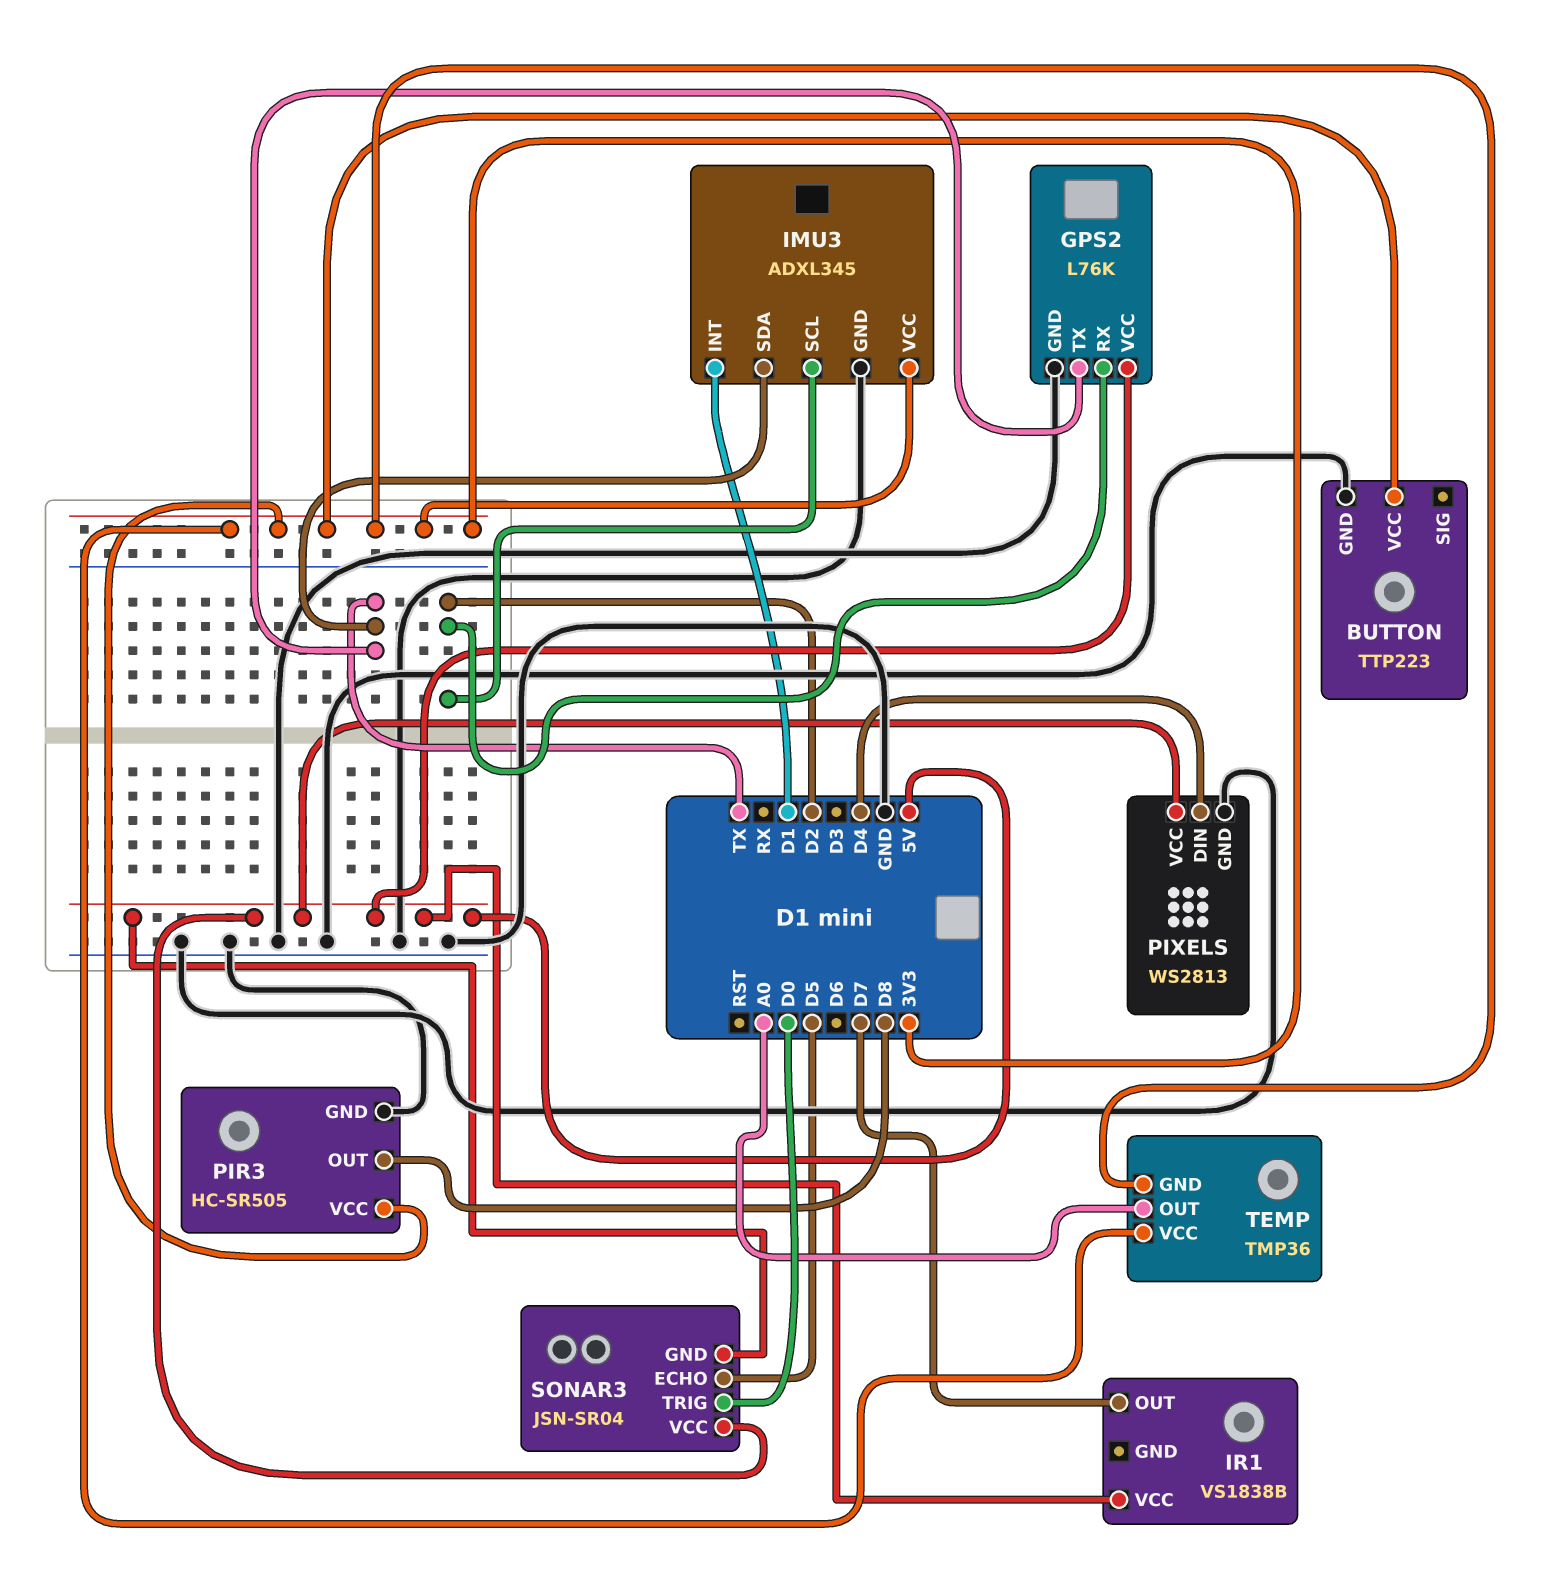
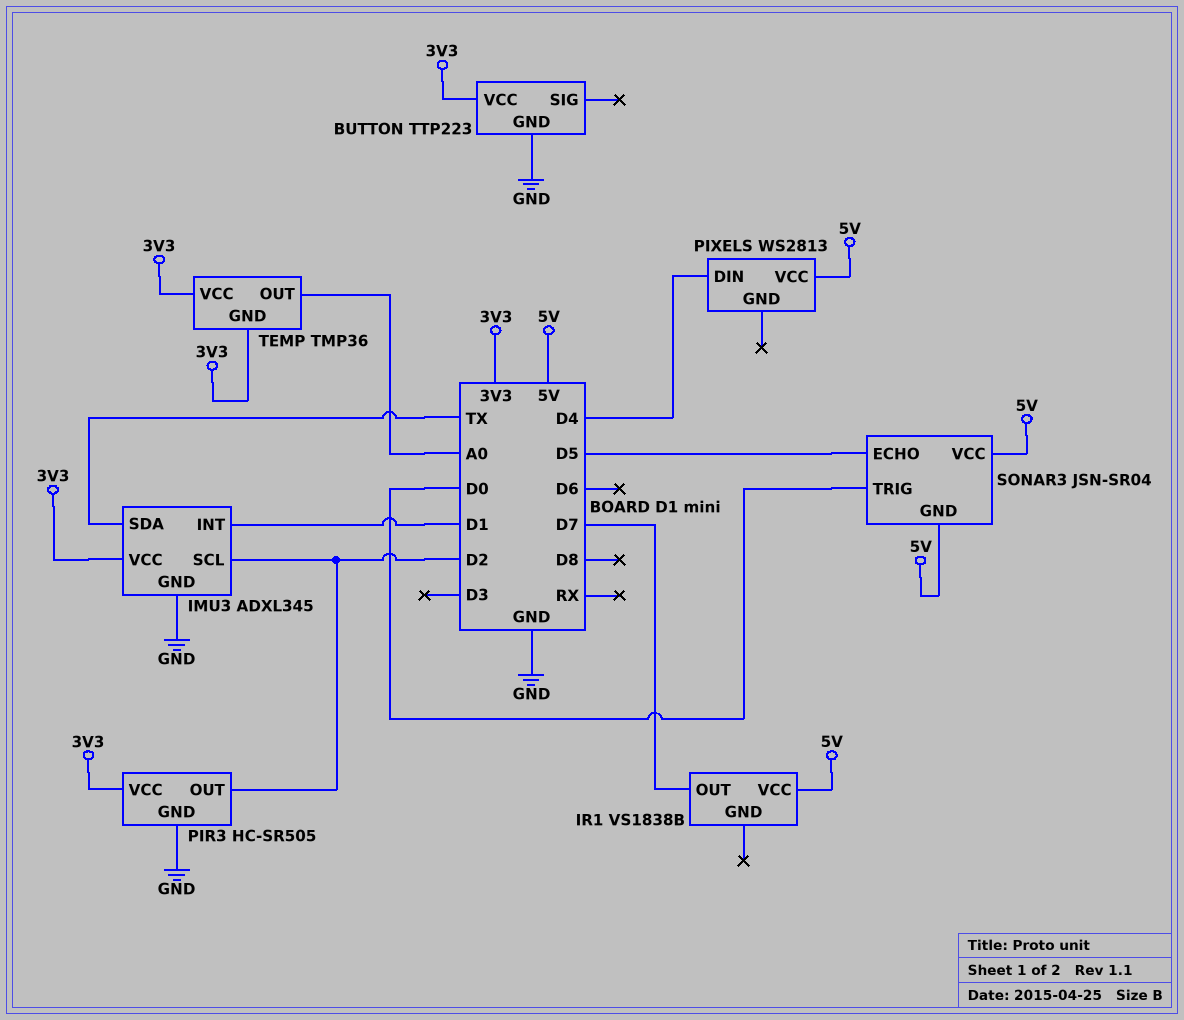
GPS2: L76K -> none
GPS2 pin GND: GND -> none
GPS2 pin RX: D2 -> none
GPS2 pin TX: TX -> none
GPS2 pin VCC: 5V -> none
PIR3 pin OUT: D8 -> D2
PIXELS pin GND: GND -> none

